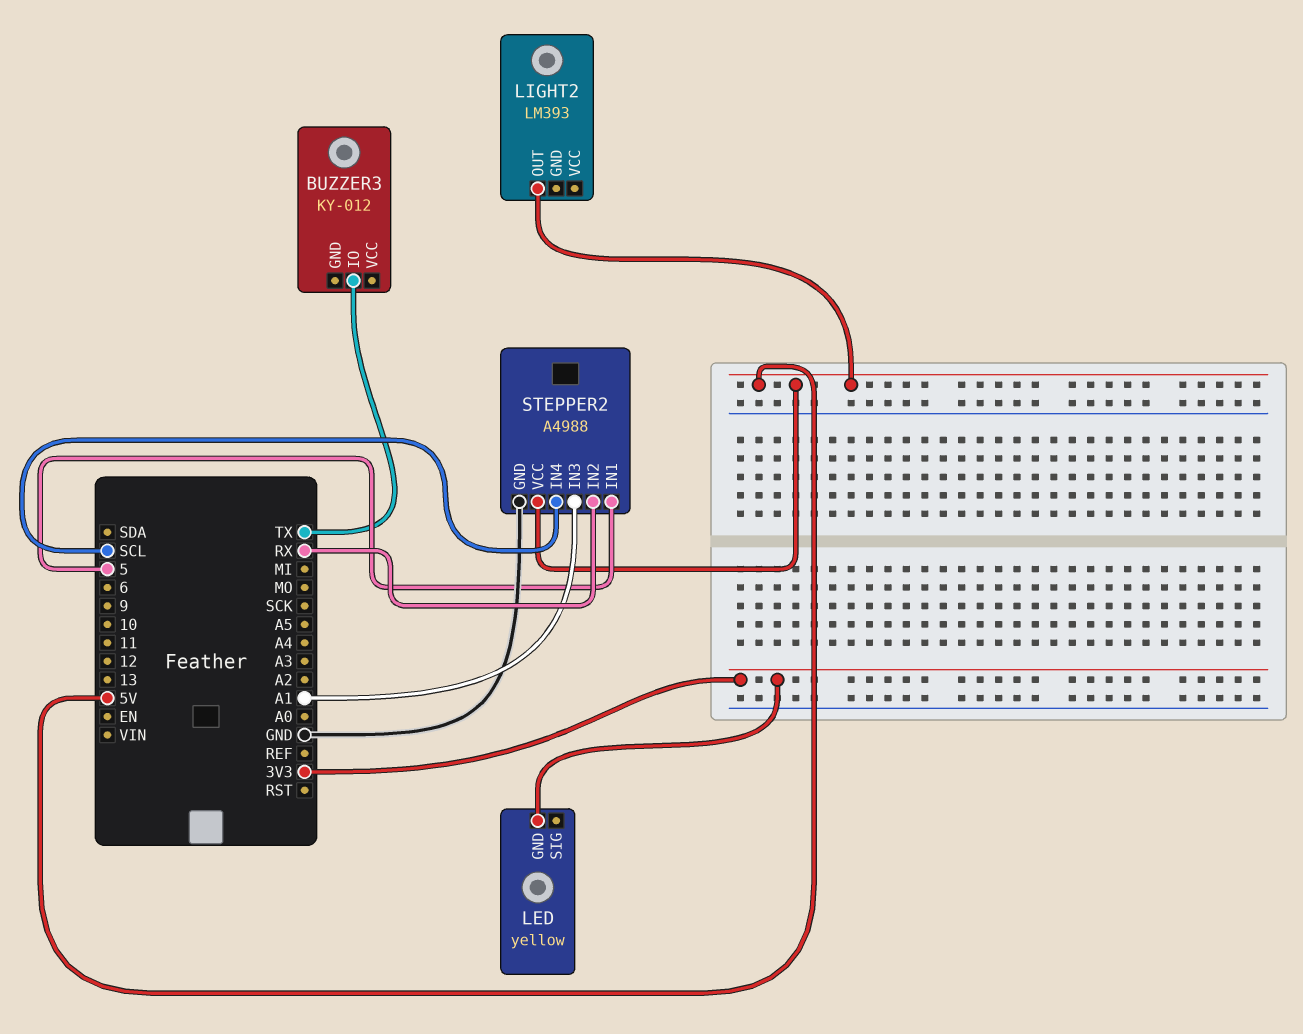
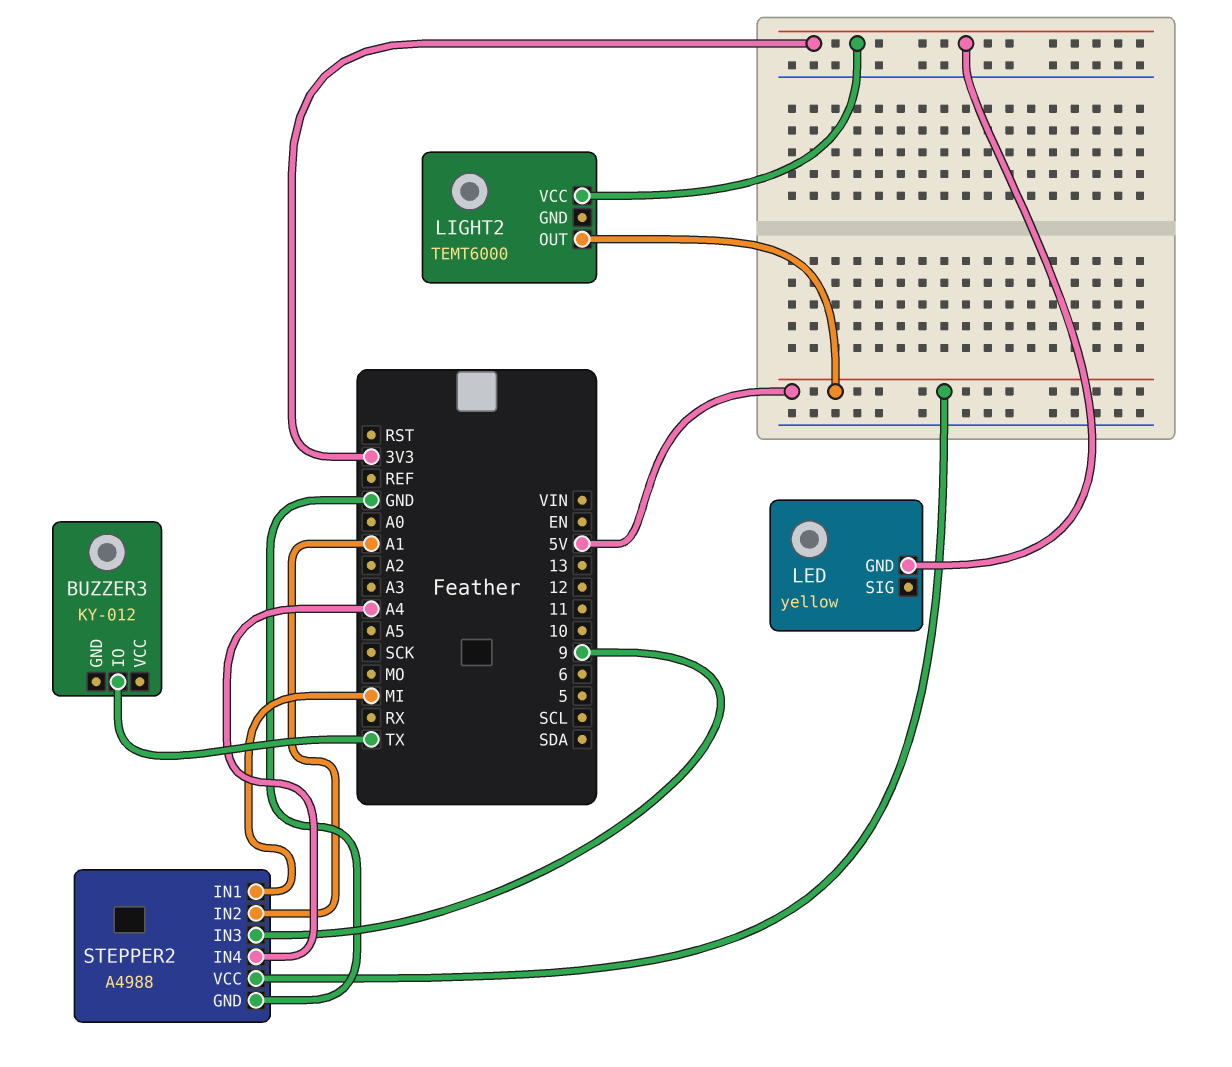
LIGHT2: LM393 -> TEMT6000
LIGHT2 pin VCC: none -> 3V3
STEPPER2 pin IN1: 5 -> MI
STEPPER2 pin IN2: RX -> A1
STEPPER2 pin IN3: A1 -> 9
STEPPER2 pin IN4: SCL -> A4

